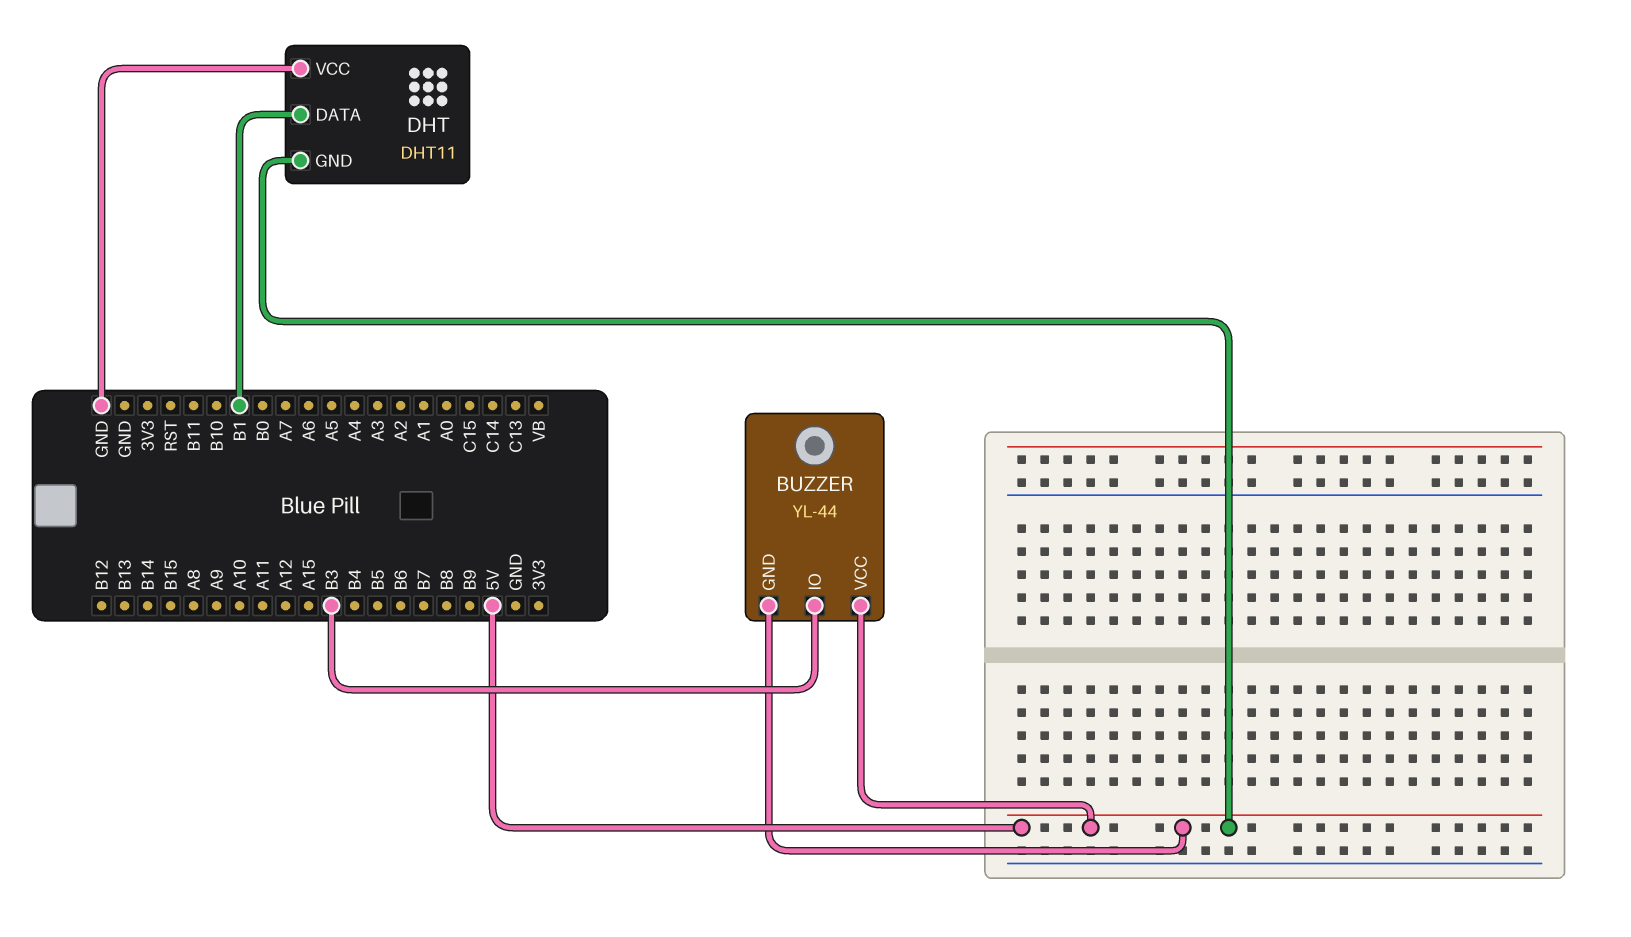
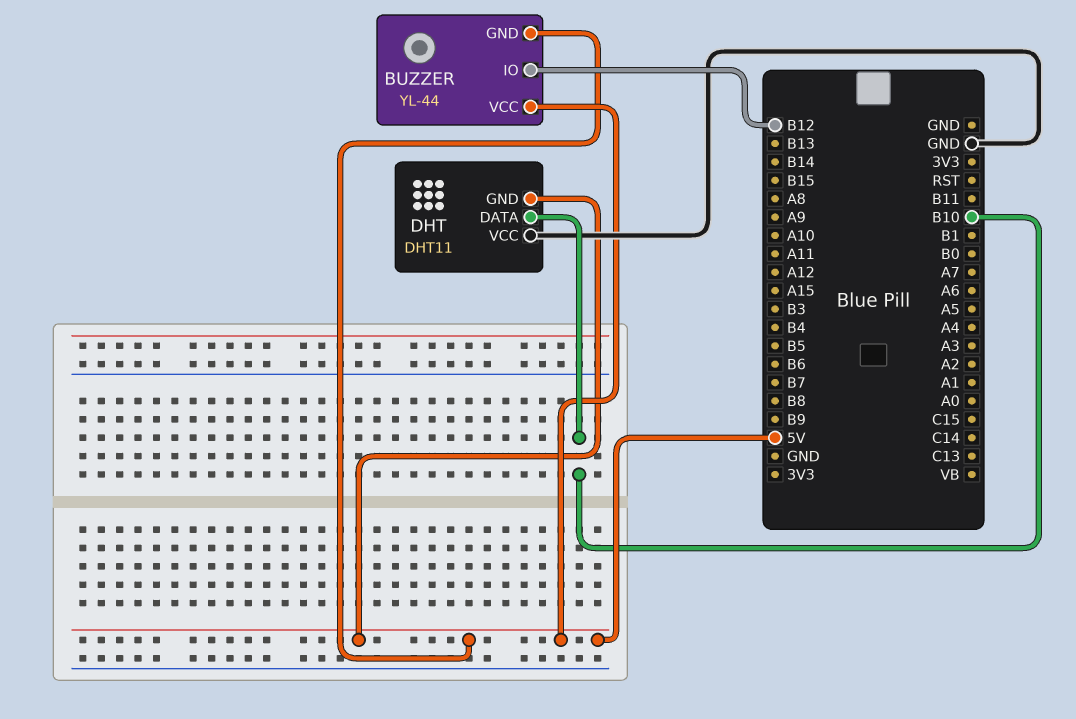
BUZZER pin IO: B3 -> B12
DHT pin DATA: B1 -> B10

